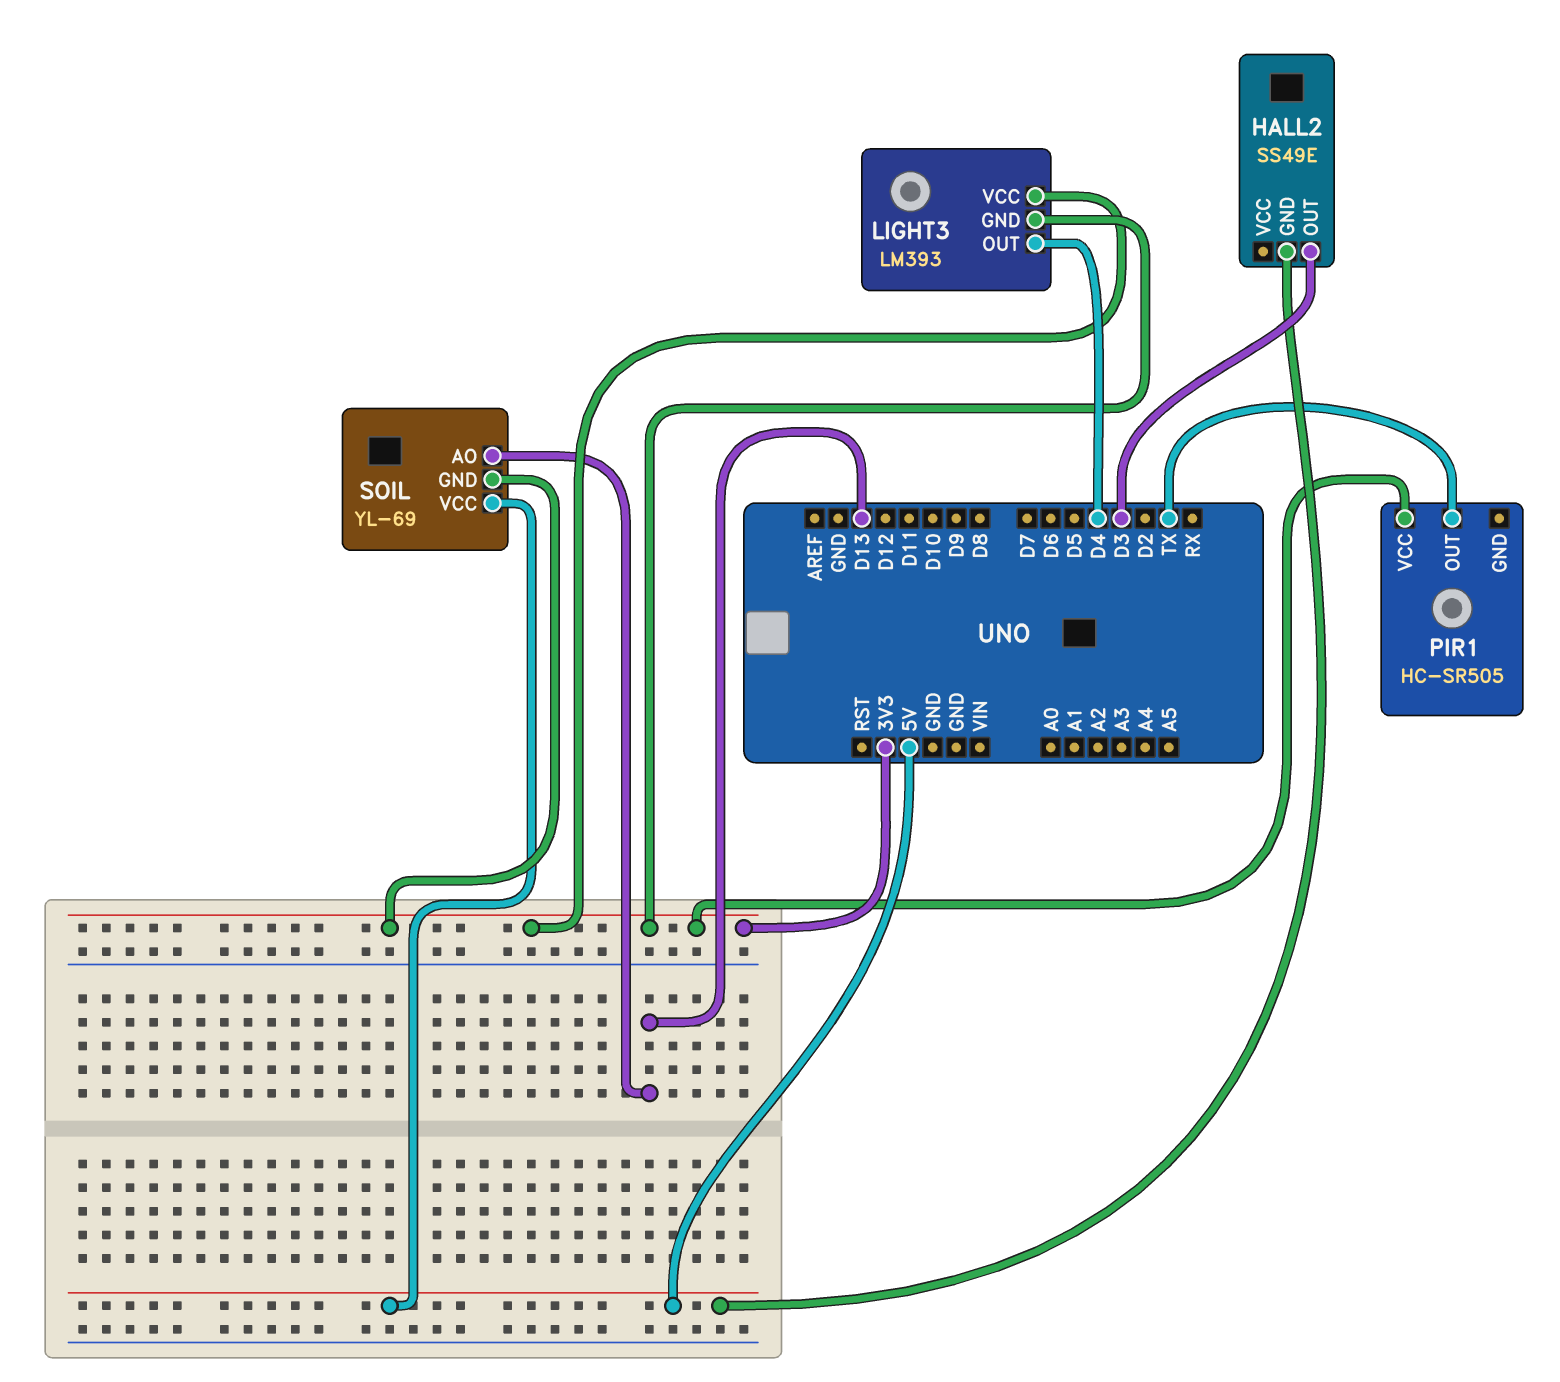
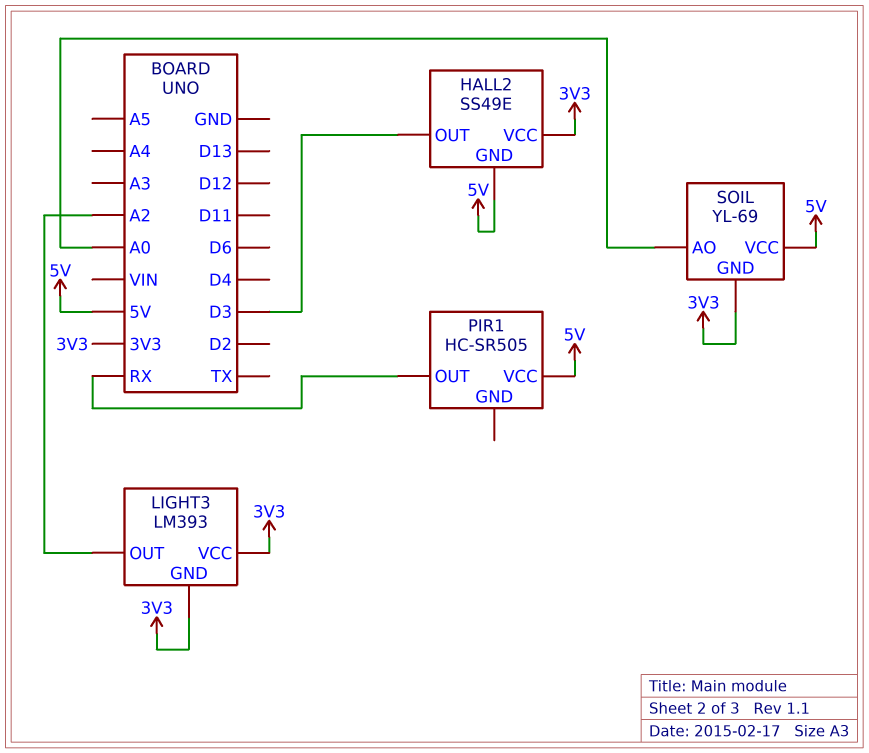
HALL2 pin VCC: none -> 3V3
LIGHT3 pin OUT: D4 -> A2
PIR1 pin OUT: TX -> RX
PIR1 pin VCC: 3V3 -> 5V
SOIL pin AO: D13 -> A0

